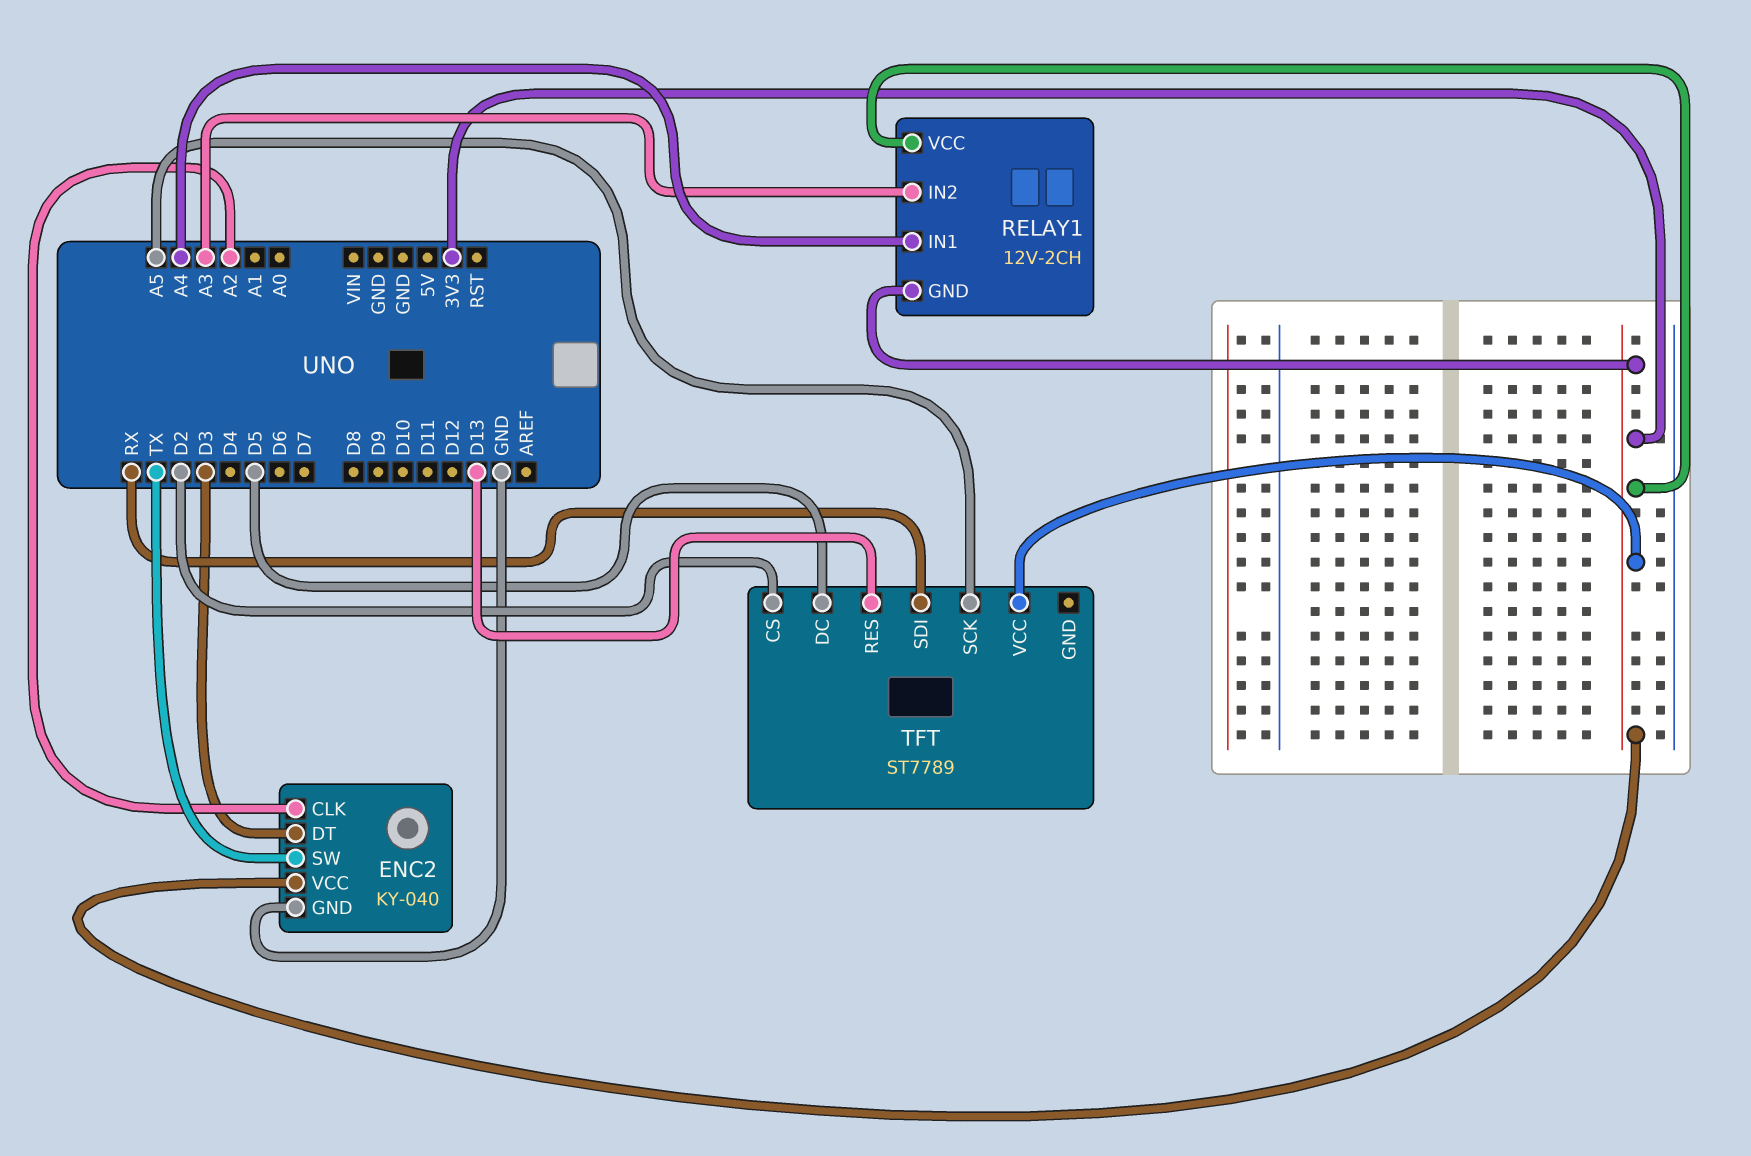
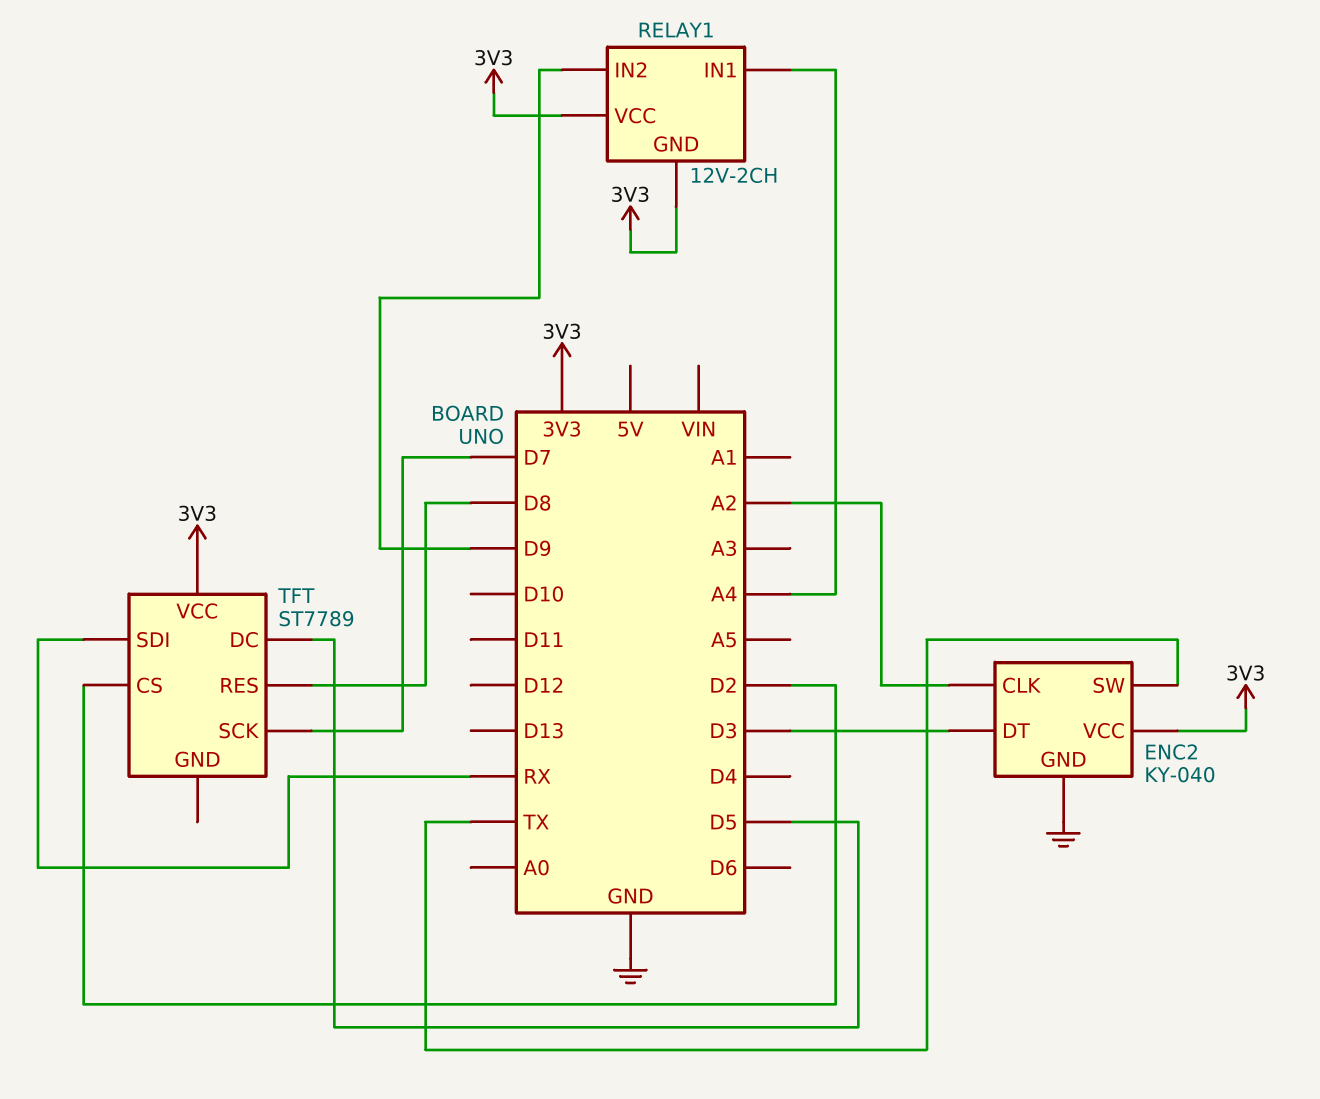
RELAY1 pin IN2: A3 -> D9
TFT pin RES: D13 -> D8
TFT pin SCK: A5 -> D7

